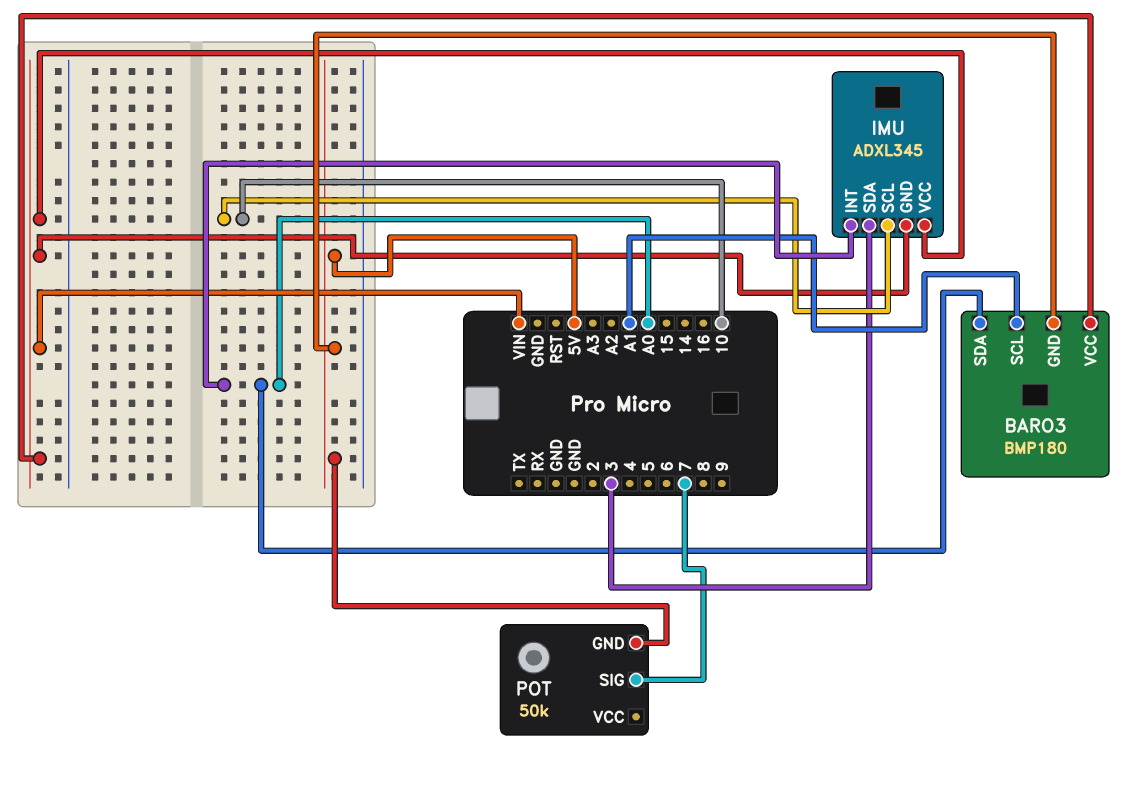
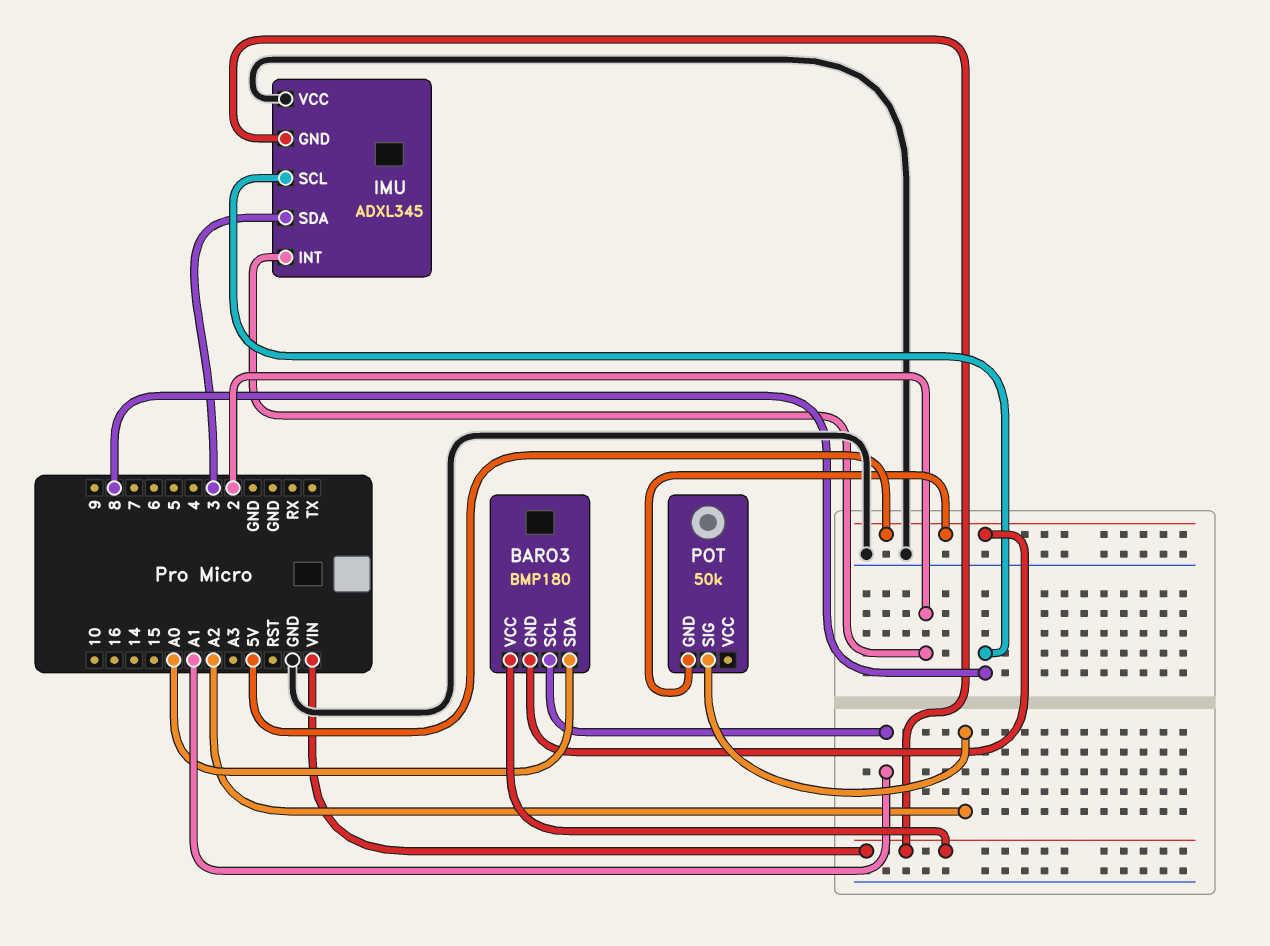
IMU pin INT: A0 -> 2
IMU pin SCL: 10 -> 8
IMU pin VCC: VIN -> GND
POT pin SIG: 7 -> A2

